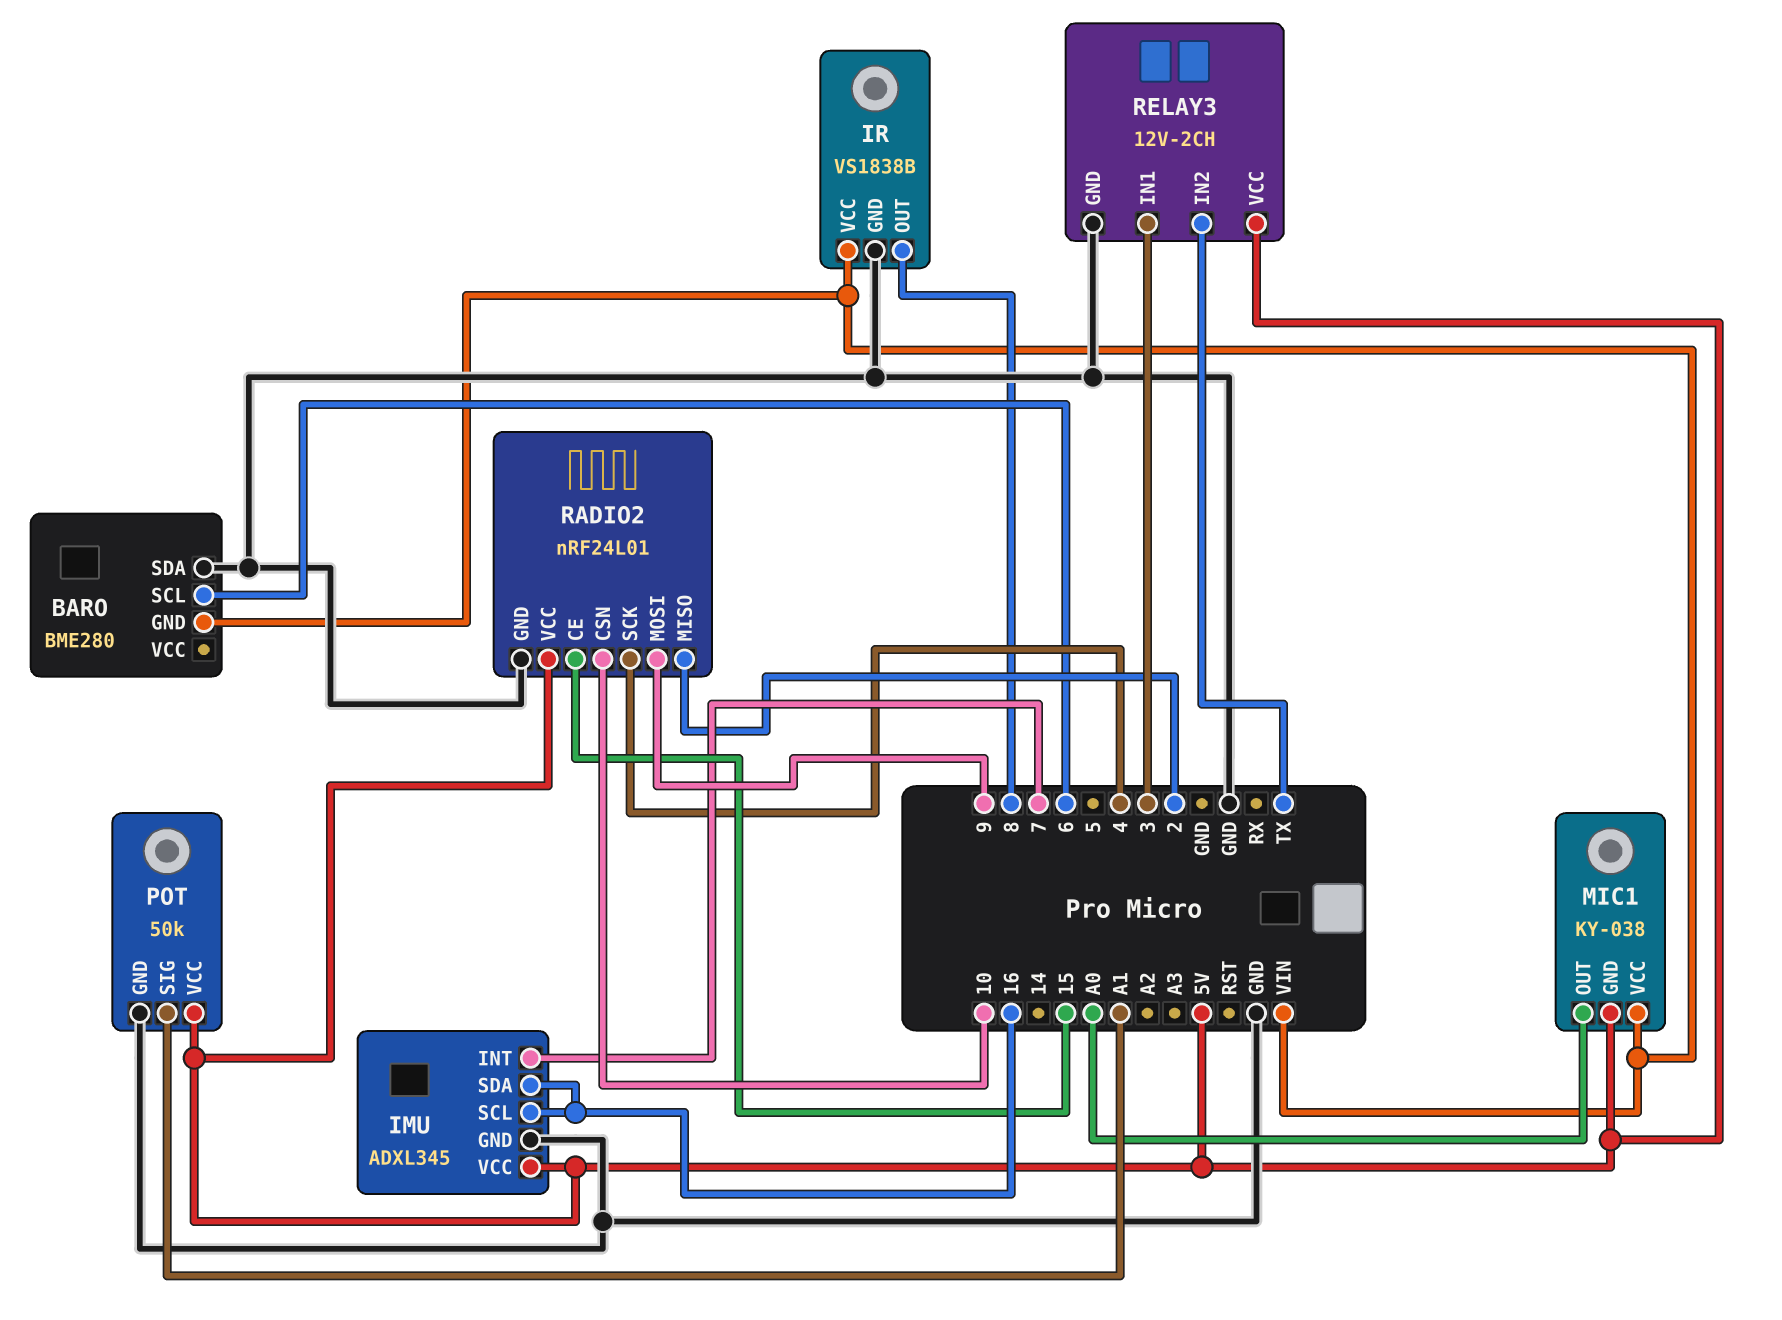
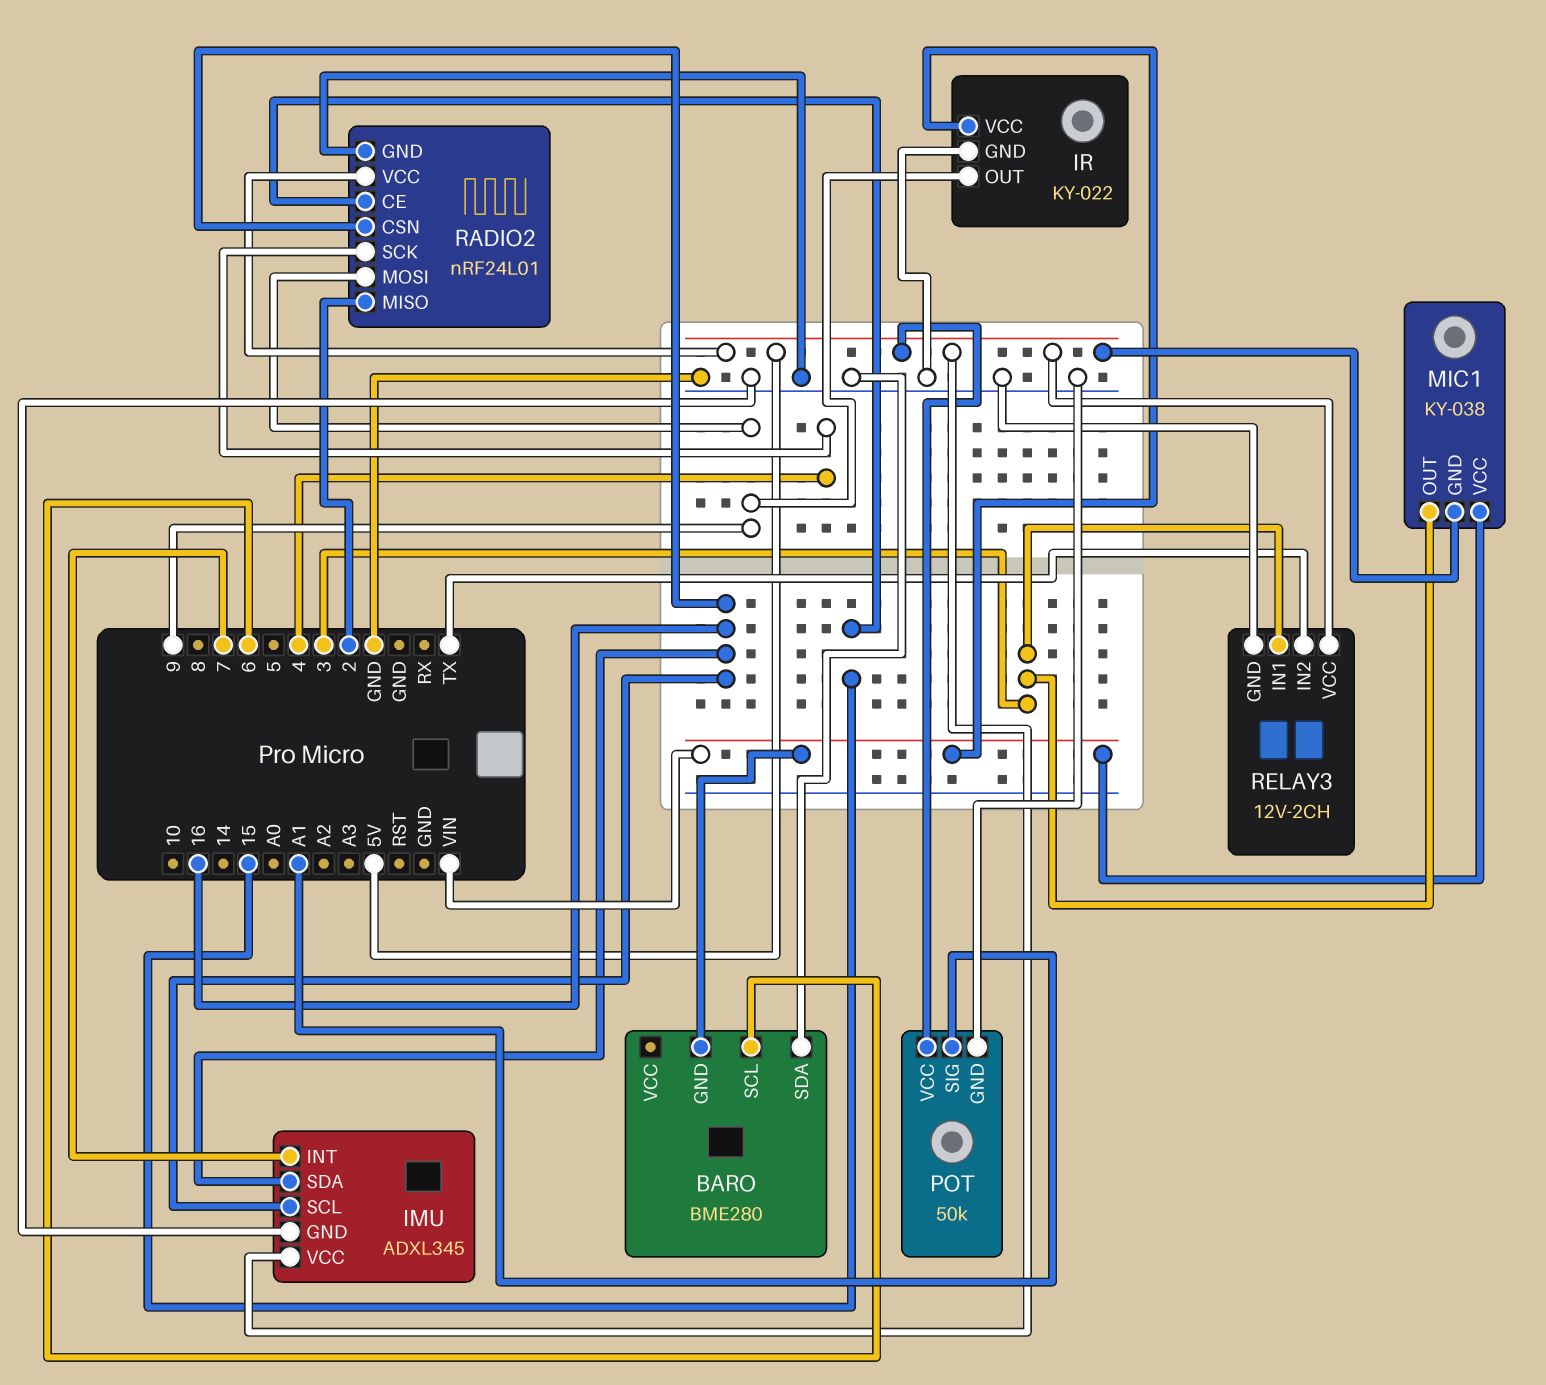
IR: VS1838B -> KY-022
IR pin OUT: 8 -> 9
MIC1 pin OUT: A0 -> 3
RADIO2 pin CSN: 10 -> 16

